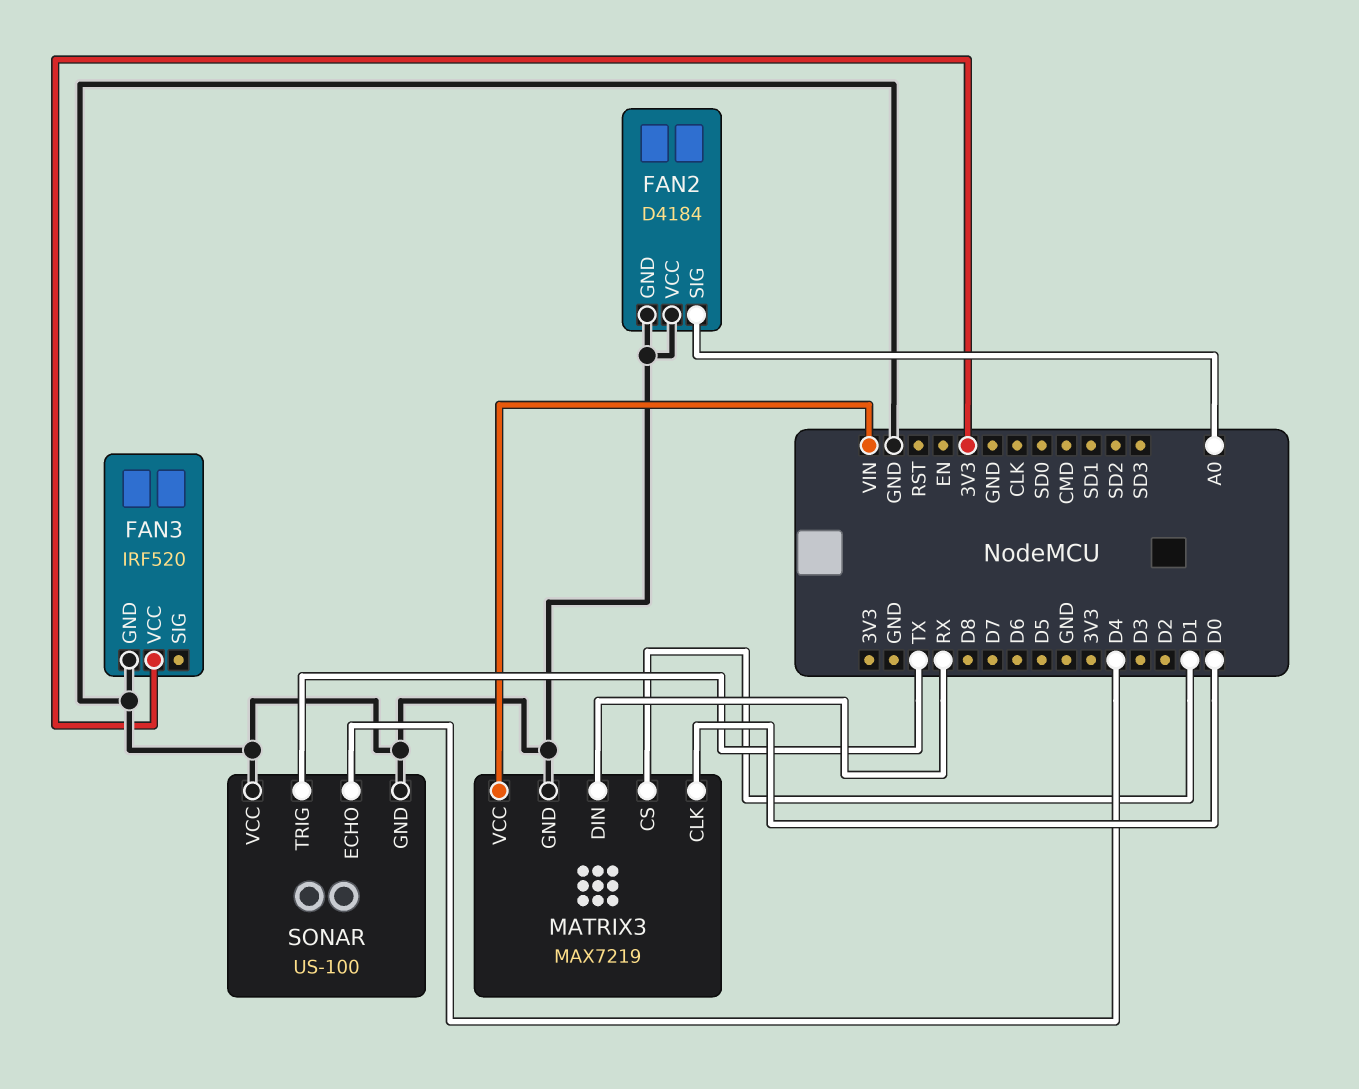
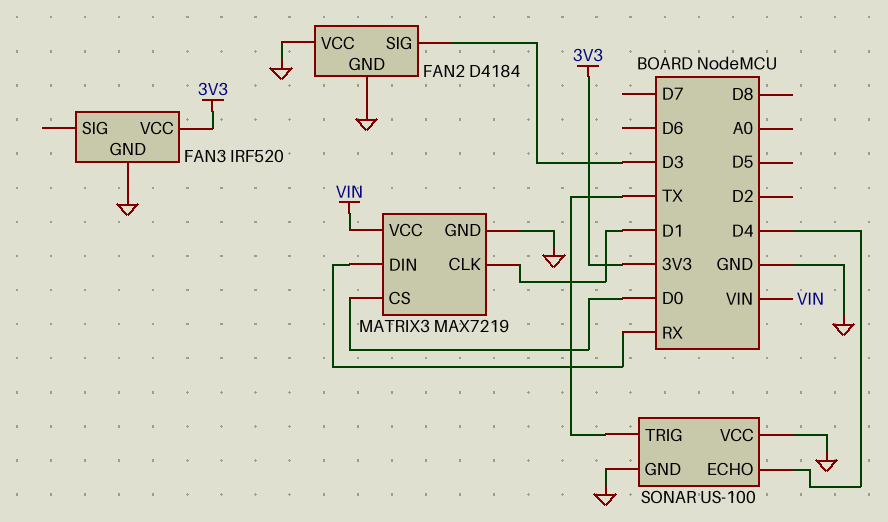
FAN2 pin SIG: A0 -> D3
MATRIX3 pin CLK: D0 -> D1
MATRIX3 pin CS: D1 -> D0

